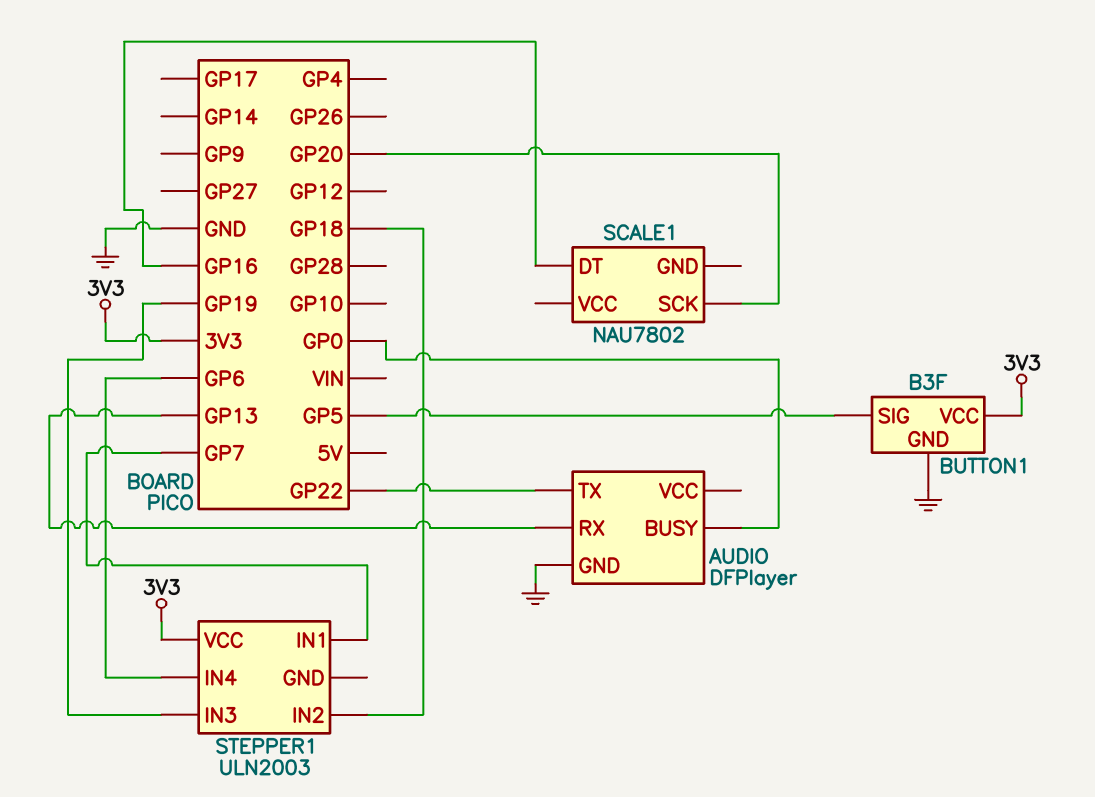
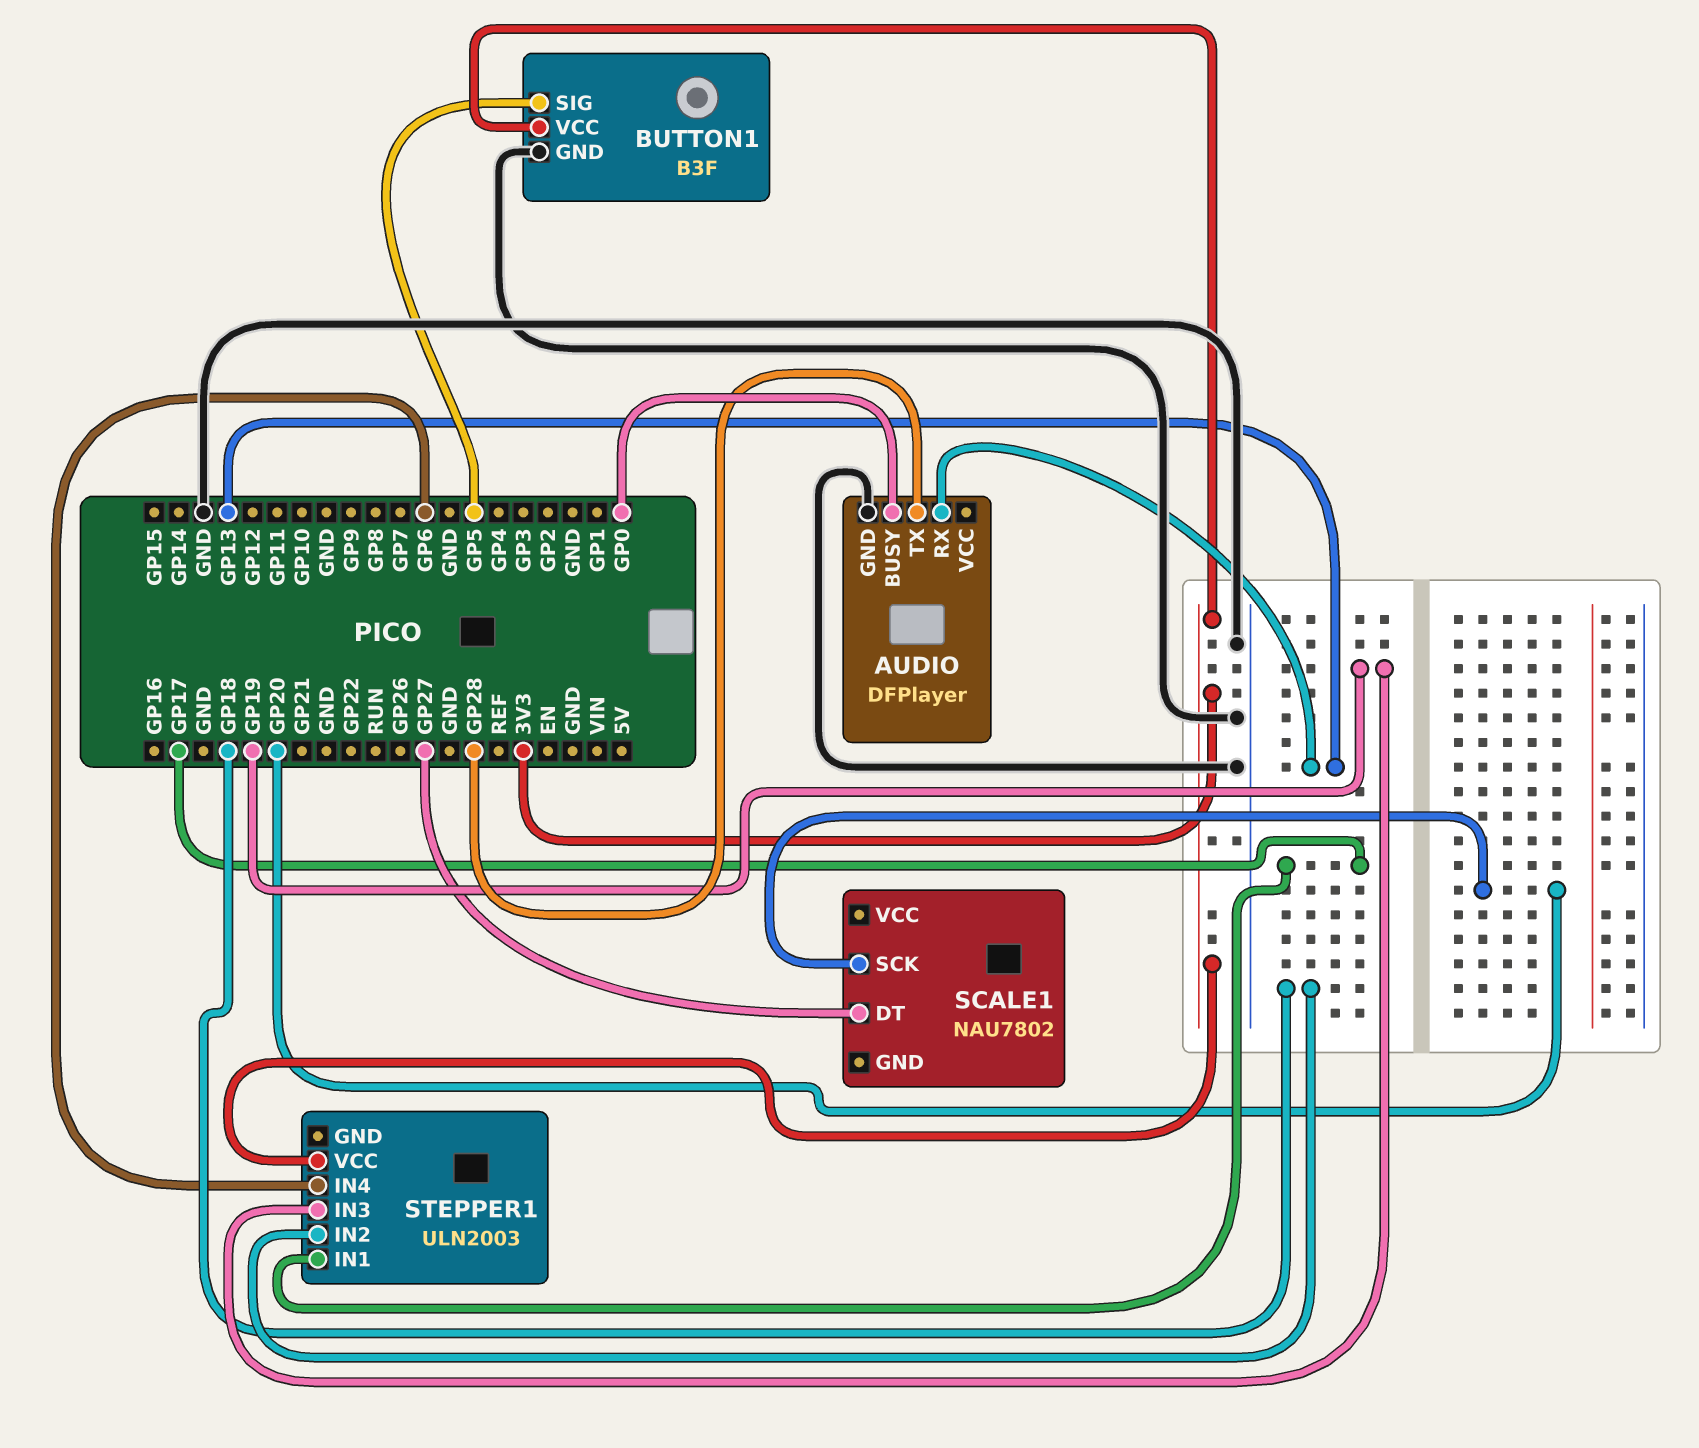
AUDIO pin TX: GP22 -> GP28
SCALE1 pin DT: GP16 -> GP27
STEPPER1 pin IN1: GP7 -> GP17

